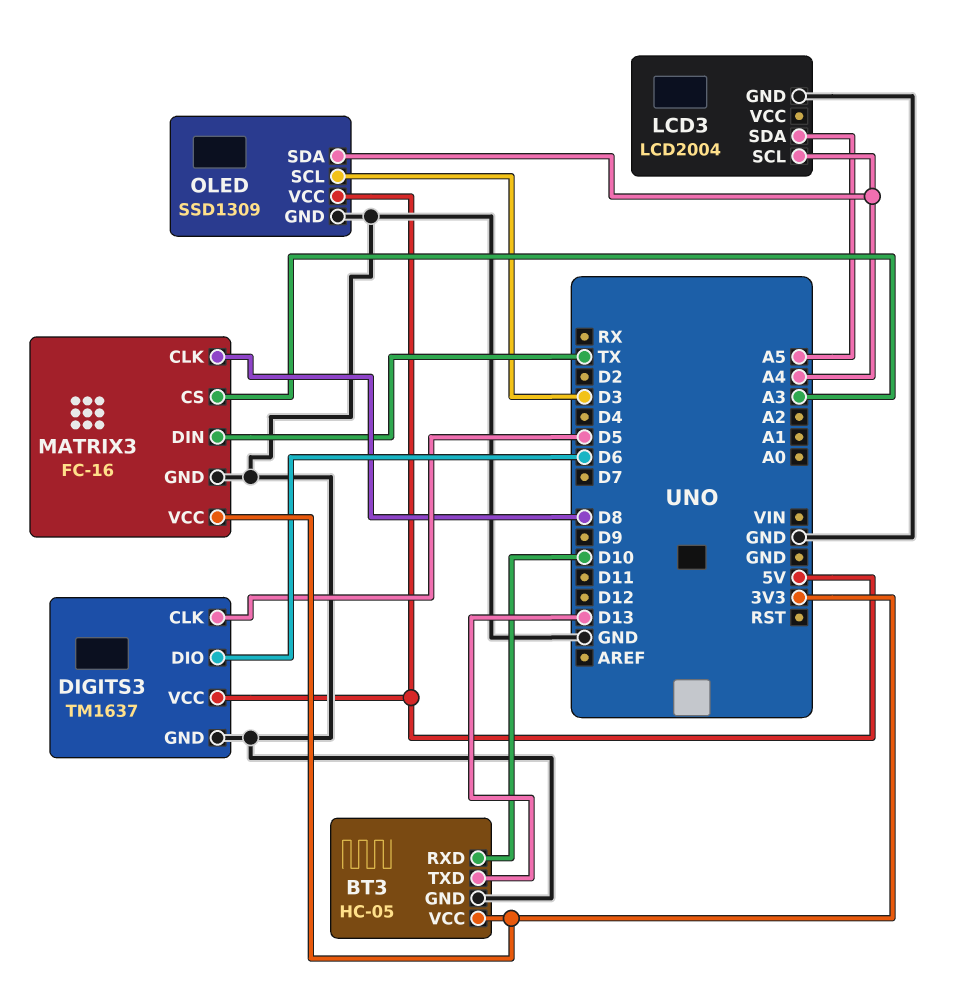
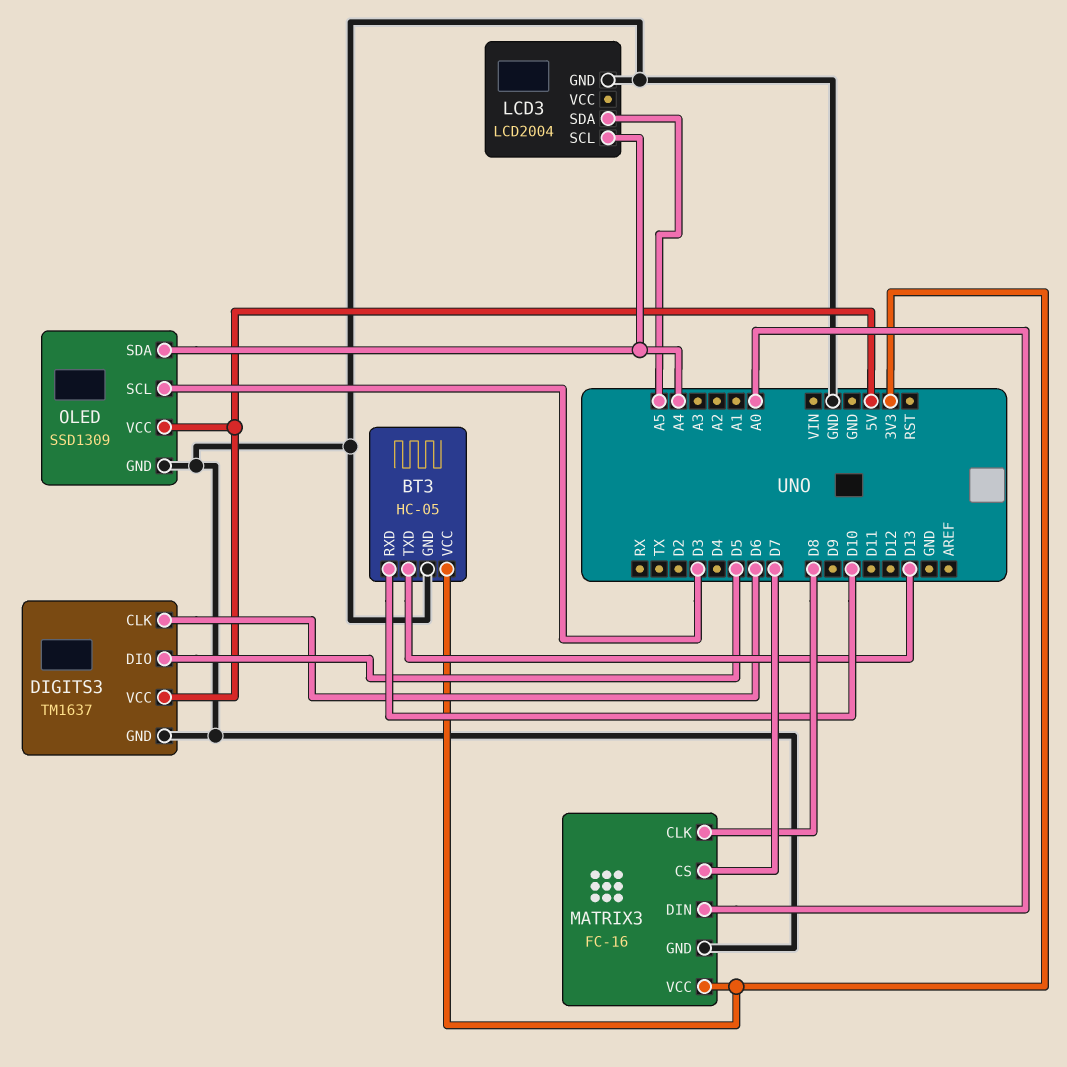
DIGITS3 pin CLK: D5 -> D6
DIGITS3 pin DIO: D6 -> D5
MATRIX3 pin CS: A3 -> D7
MATRIX3 pin DIN: TX -> A0

